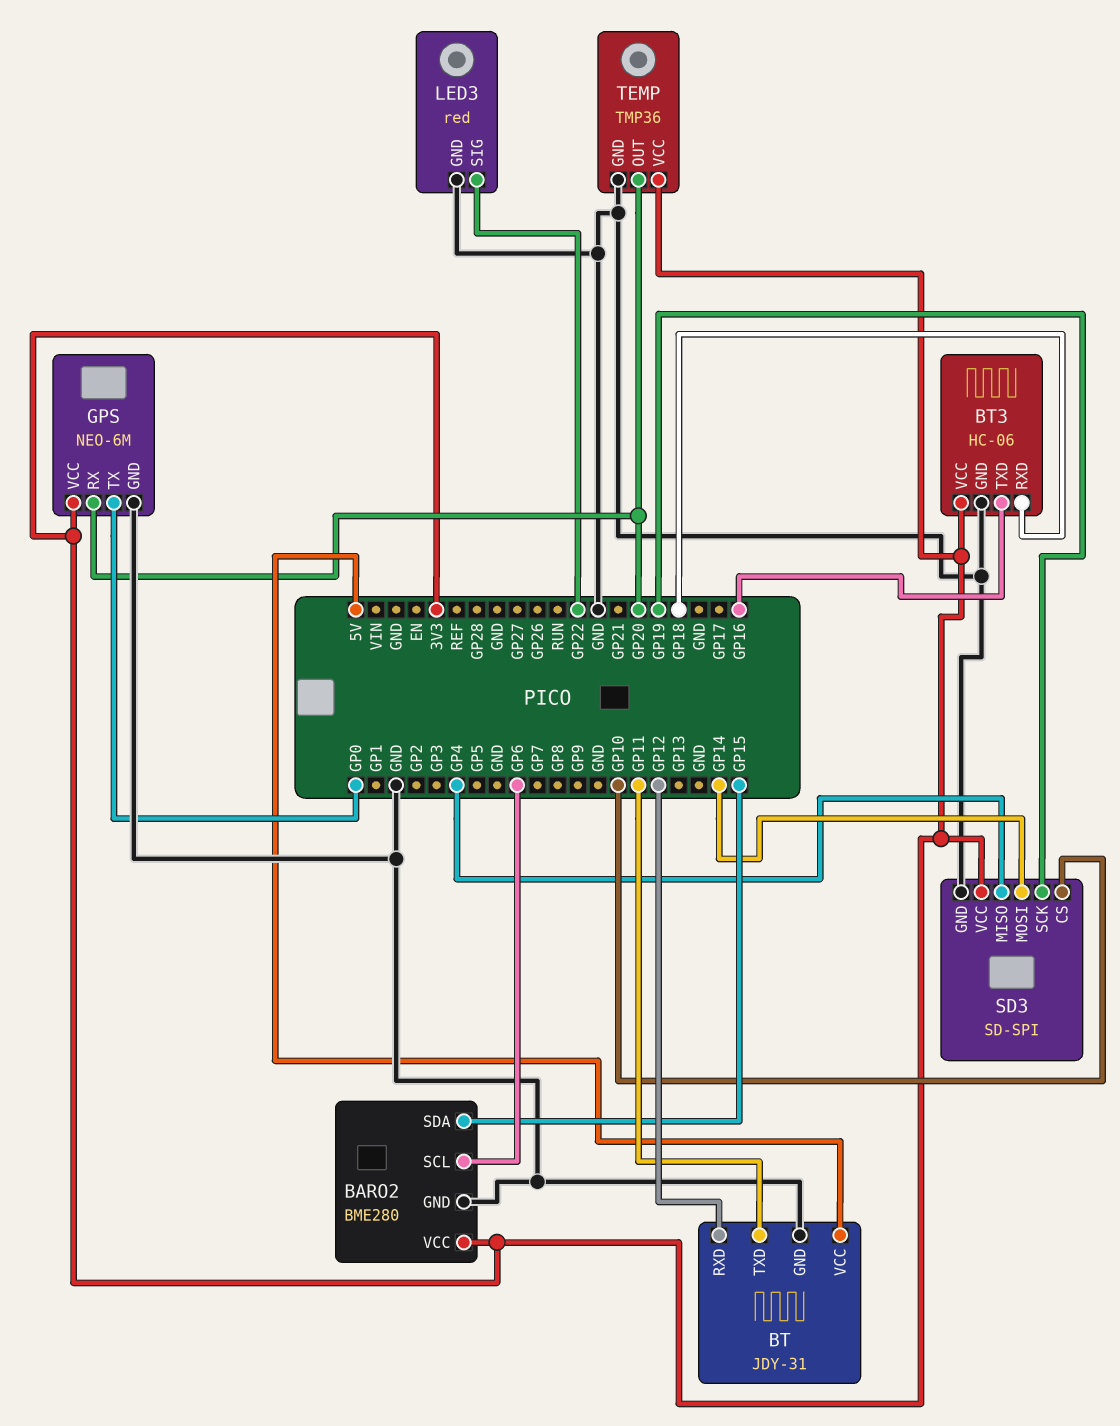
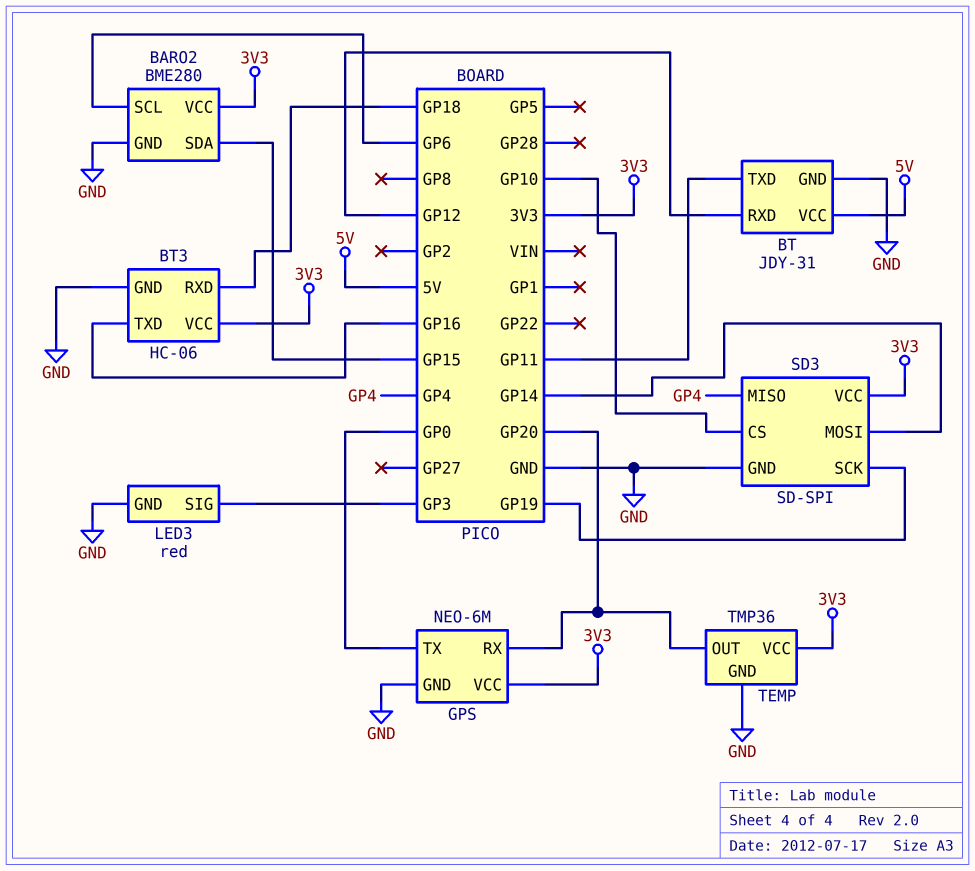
LED3 pin SIG: GP22 -> GP3

